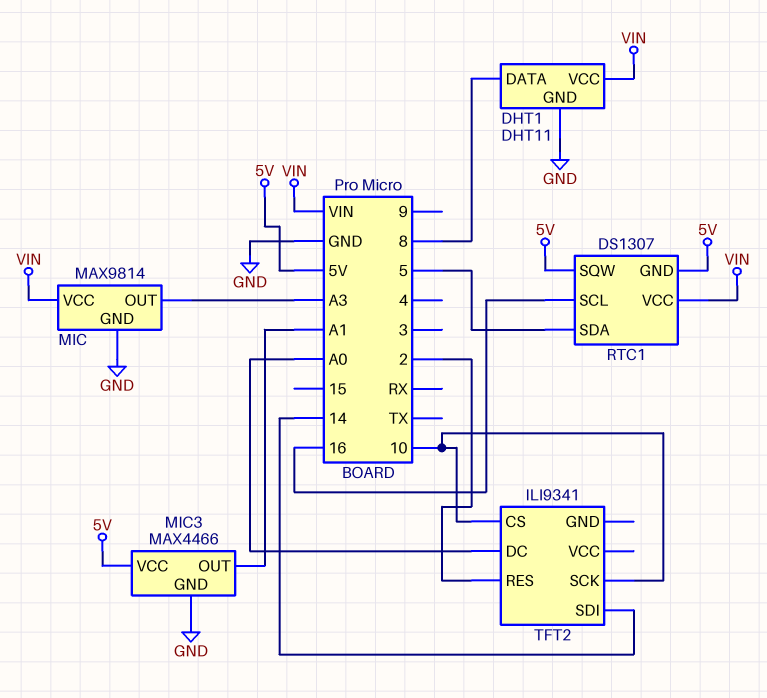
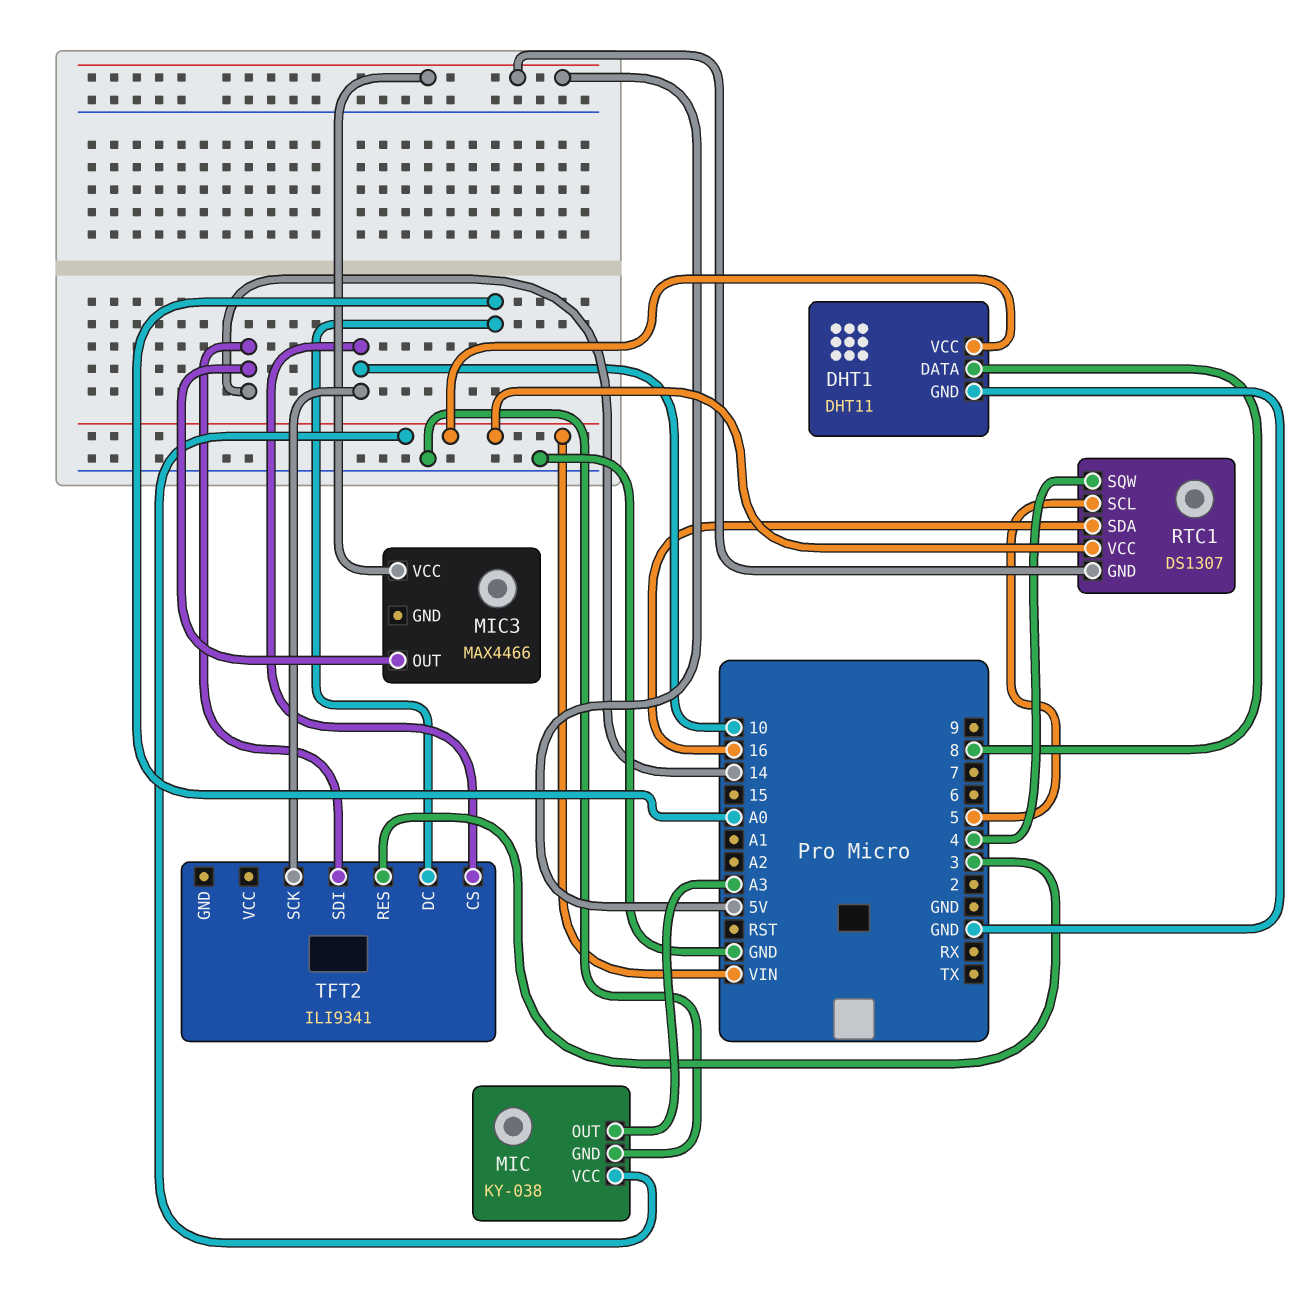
MIC: MAX9814 -> KY-038
MIC3 pin GND: GND -> none
MIC3 pin OUT: A1 -> 14
RTC1 pin SCL: 16 -> 5
RTC1 pin SDA: 5 -> 16
RTC1 pin SQW: 5V -> 4
TFT2 pin RES: 2 -> 3

